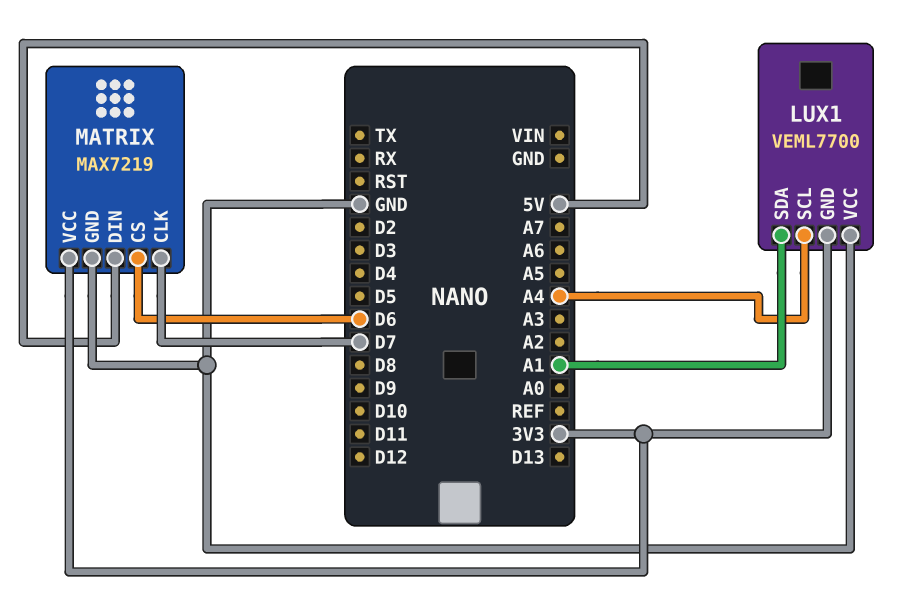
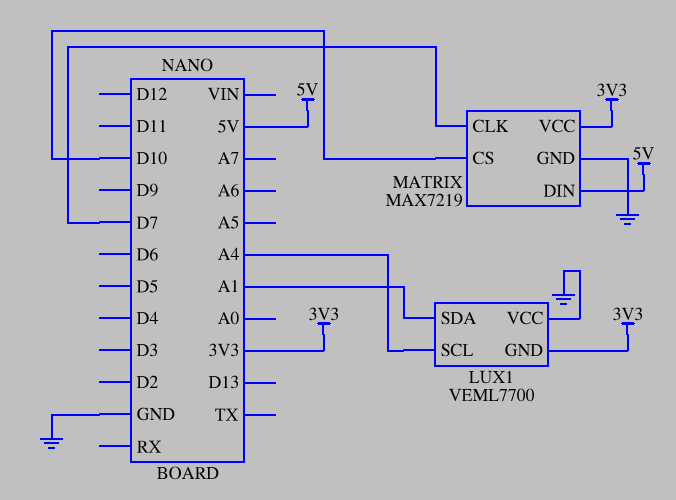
MATRIX pin CS: D6 -> D10

